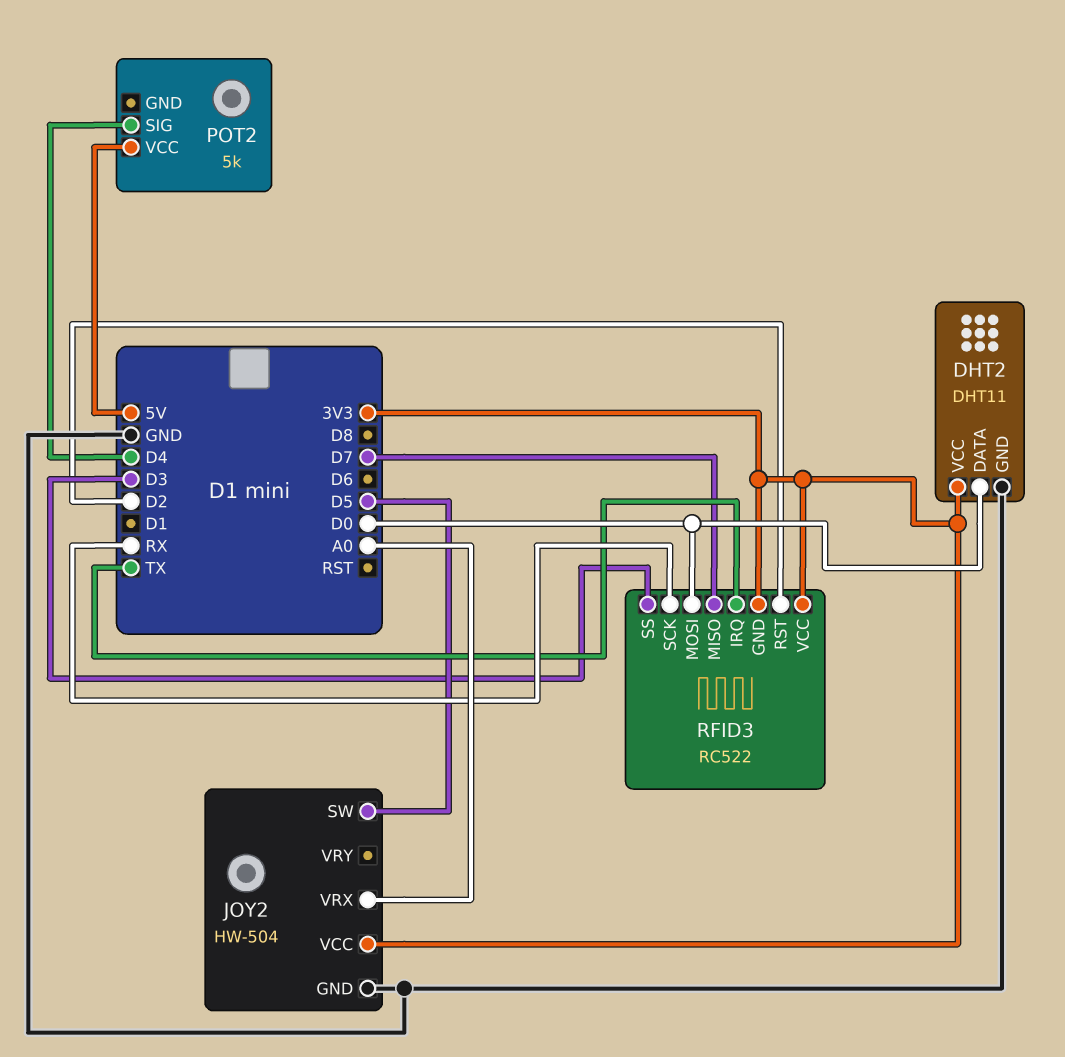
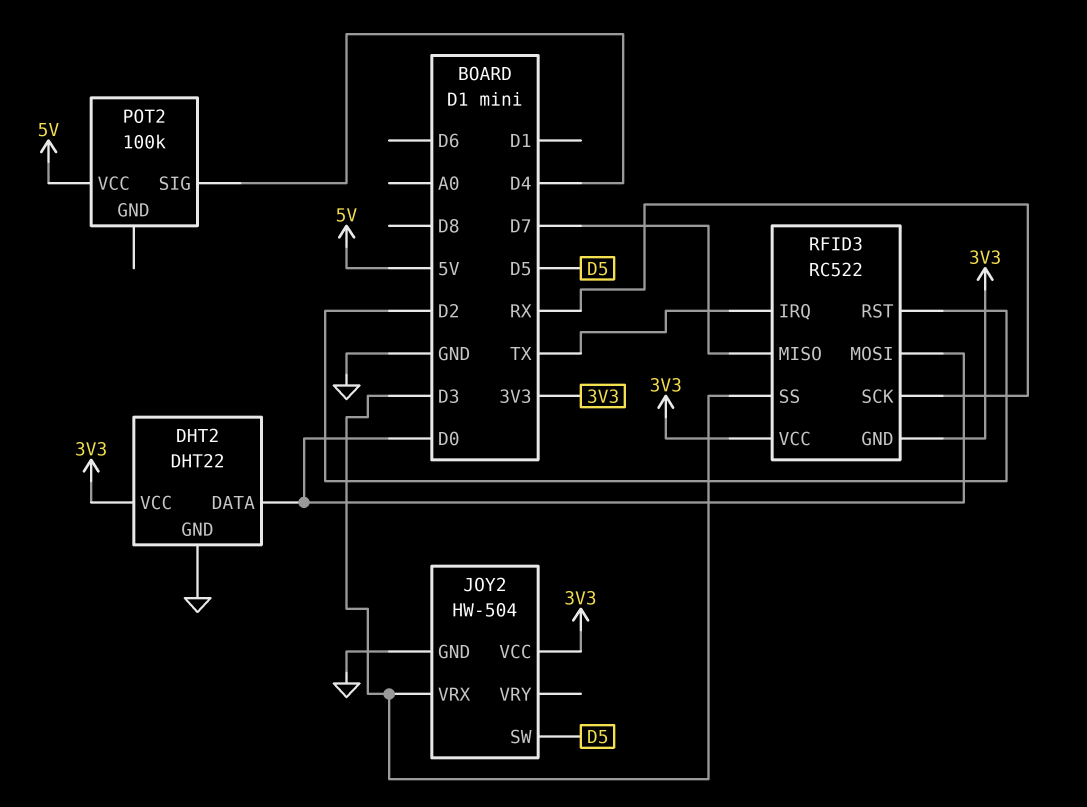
DHT2: DHT11 -> DHT22
JOY2 pin VRX: A0 -> D3
POT2: 5k -> 100k

